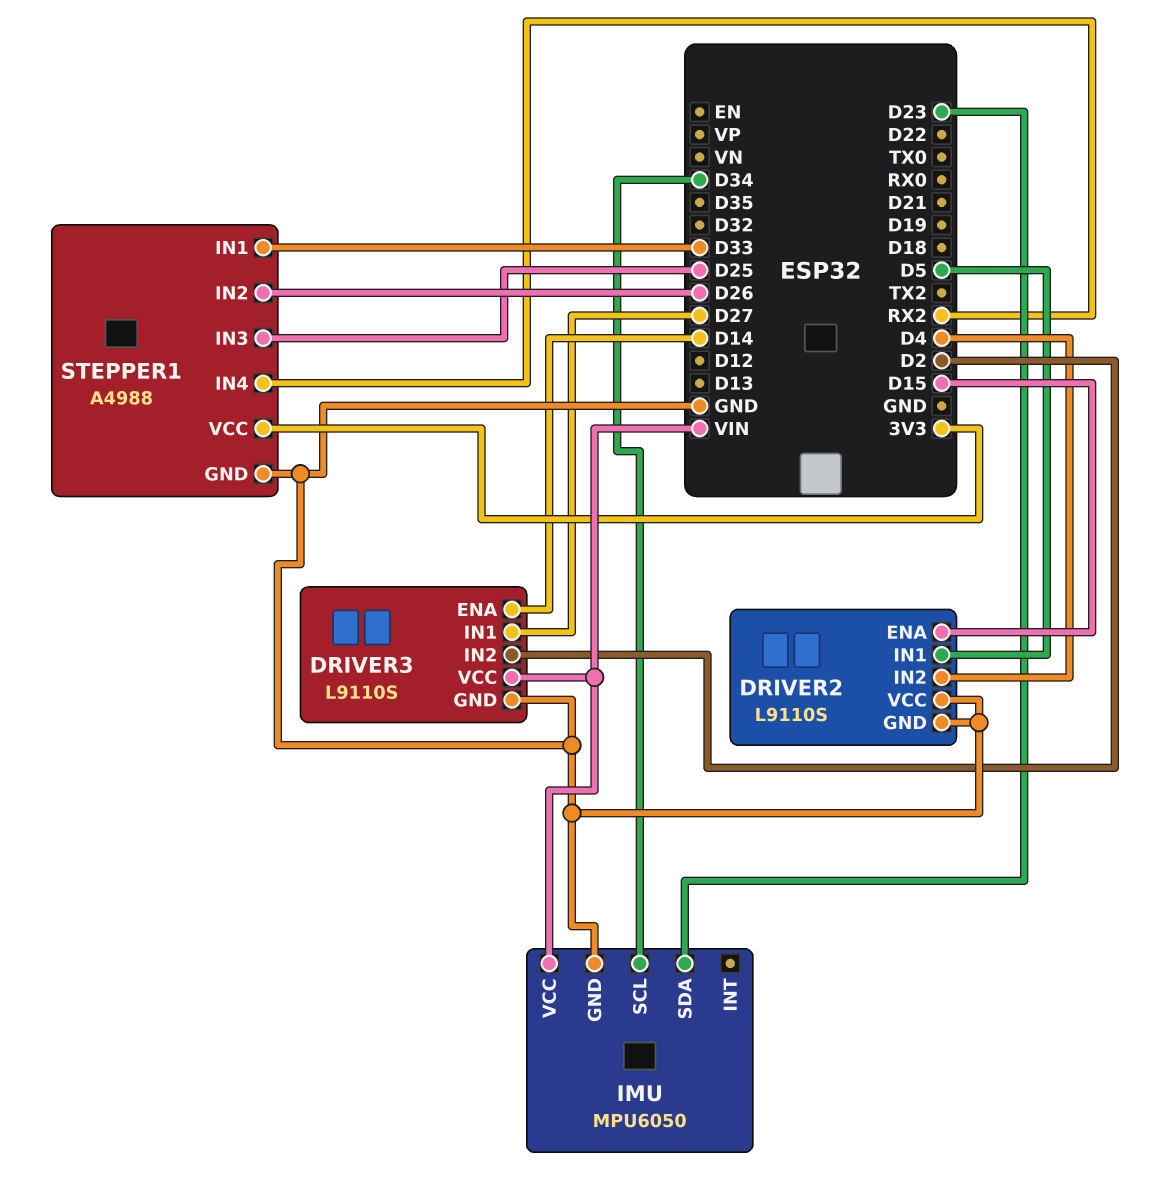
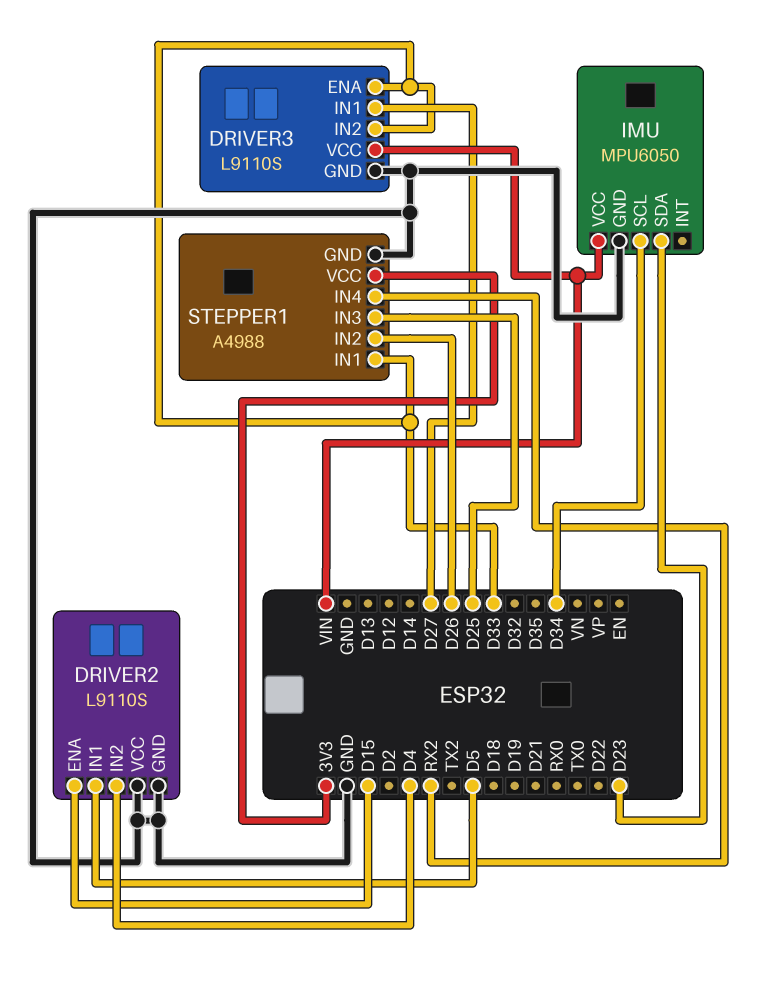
DRIVER3 pin ENA: D14 -> D33
DRIVER3 pin IN2: D2 -> D33

